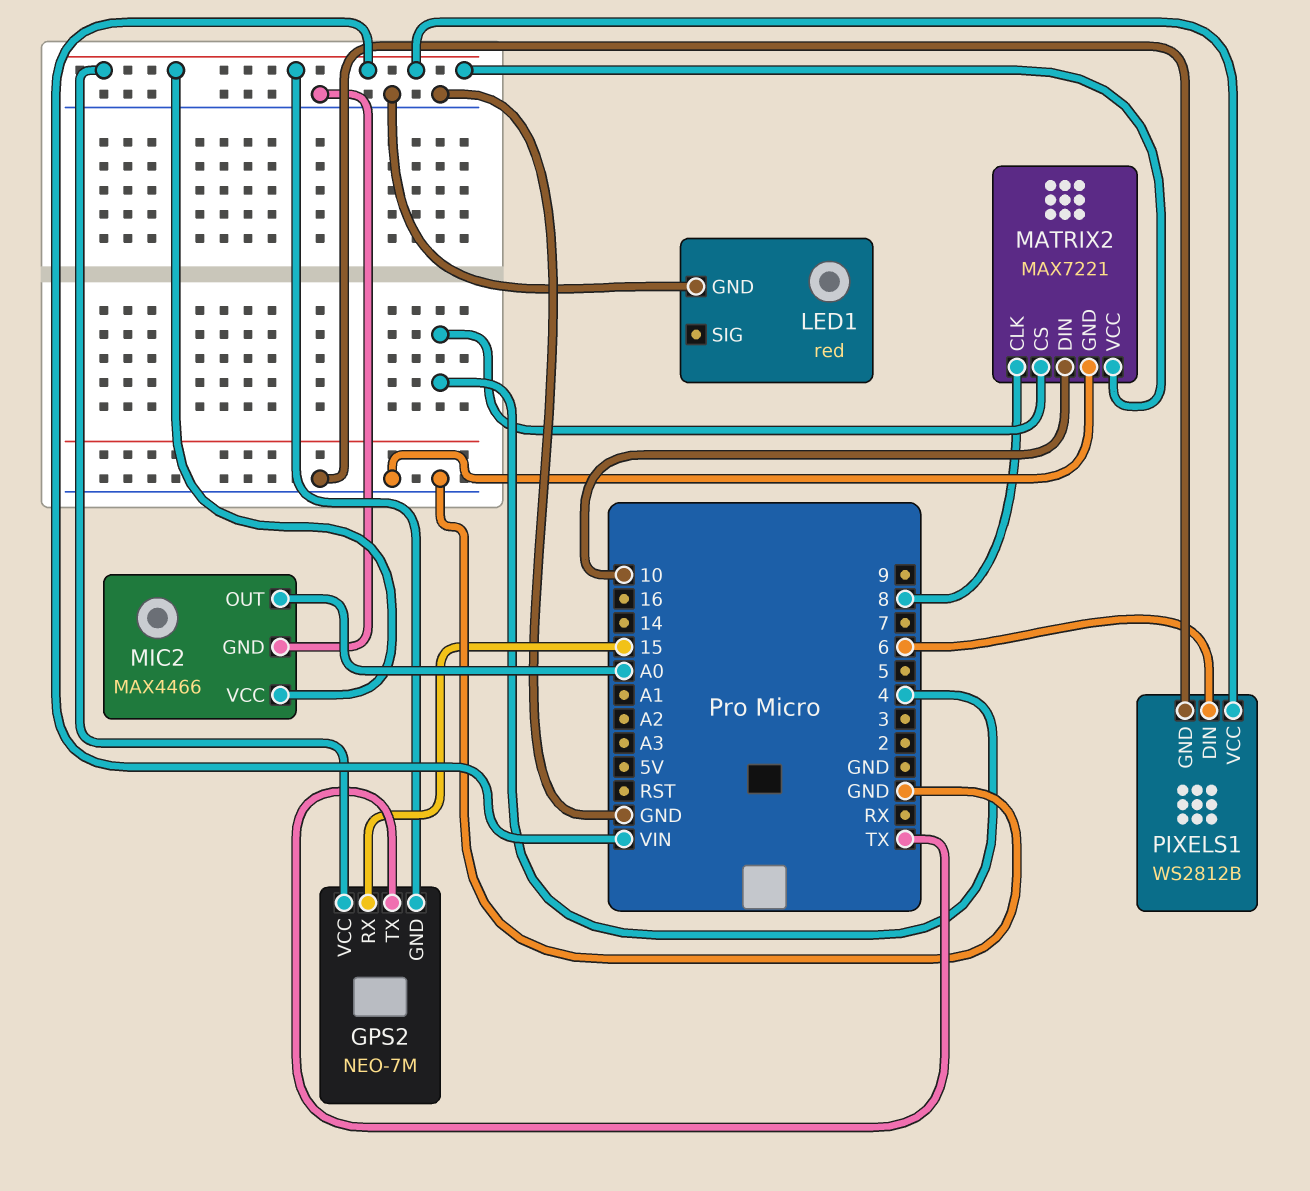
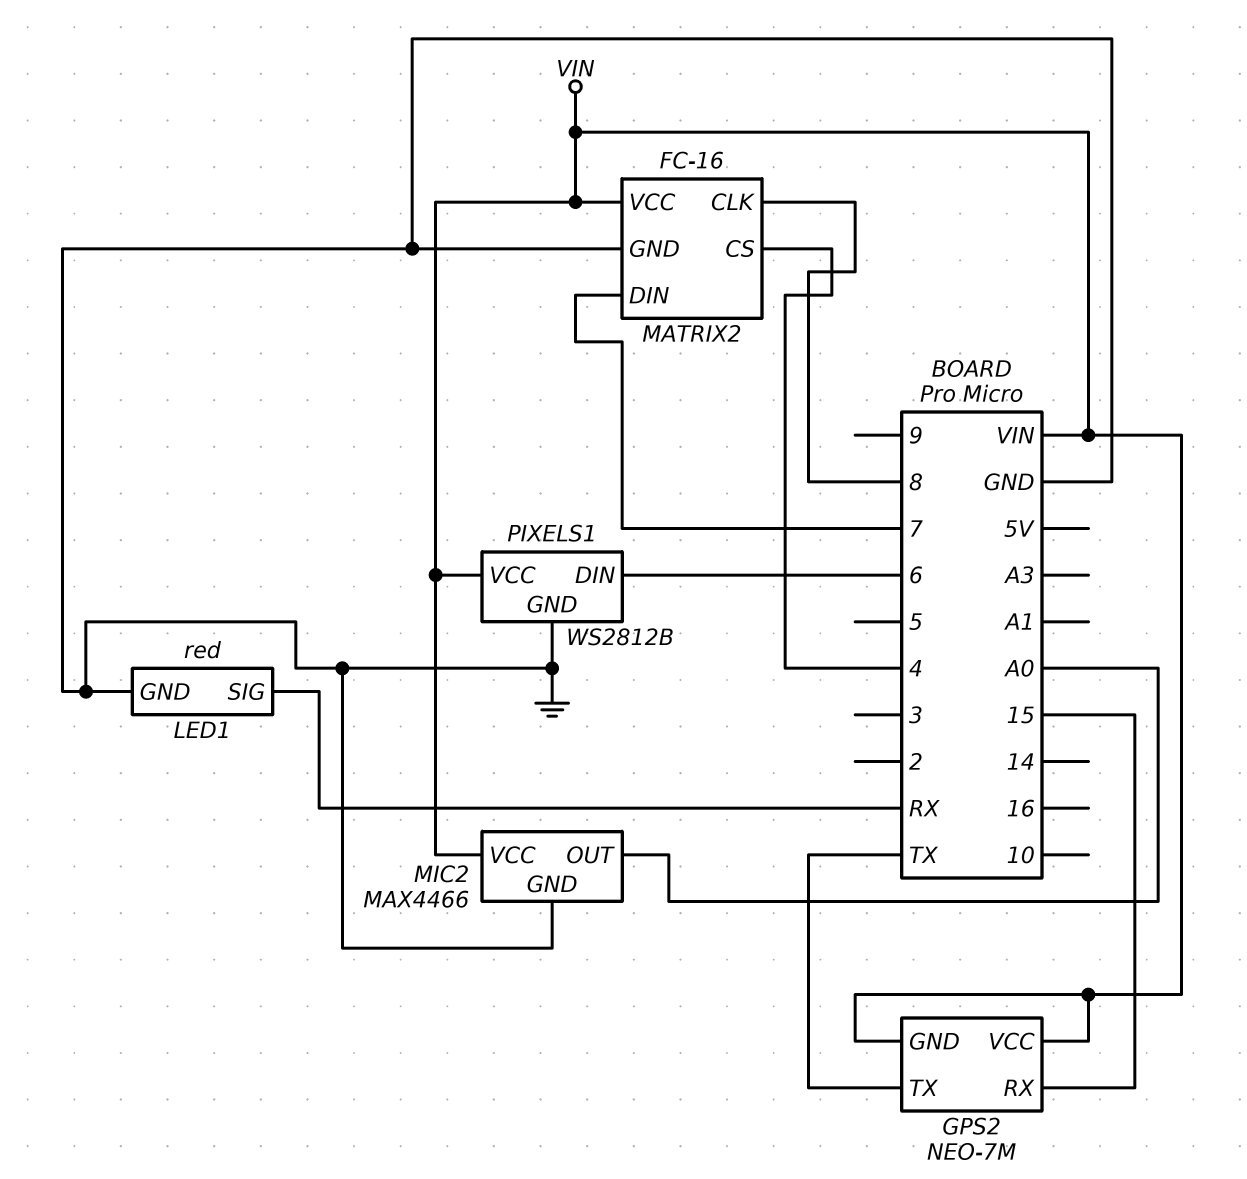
LED1 pin SIG: none -> RX
MATRIX2: MAX7221 -> FC-16
MATRIX2 pin DIN: 10 -> 7

